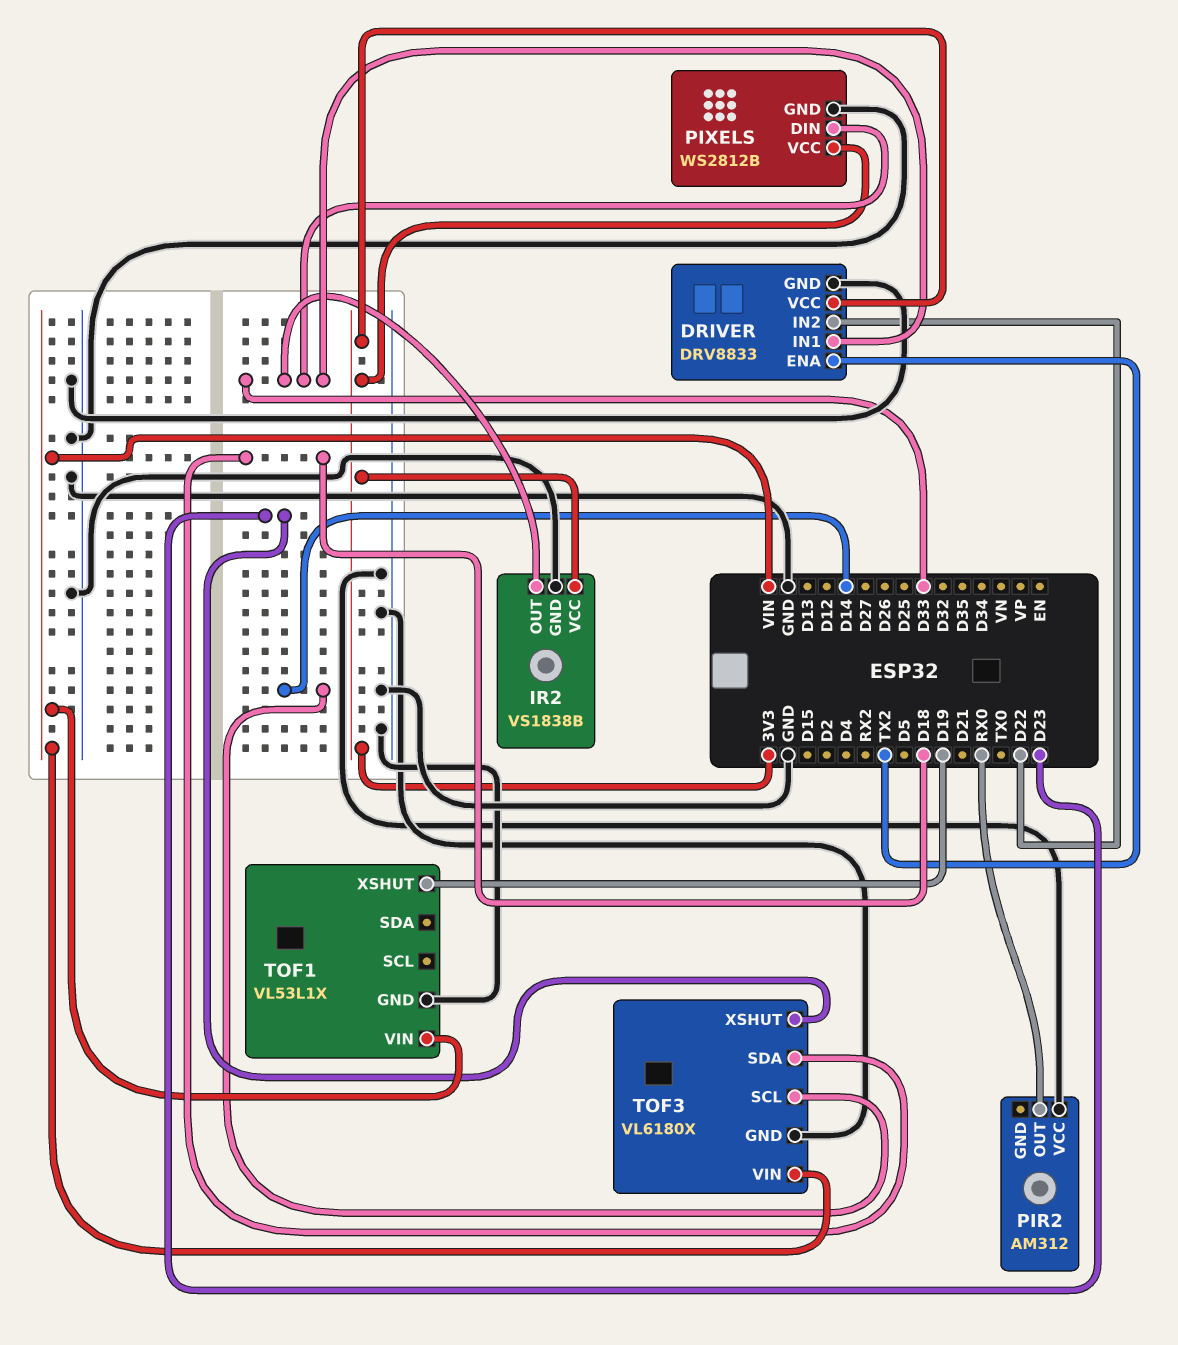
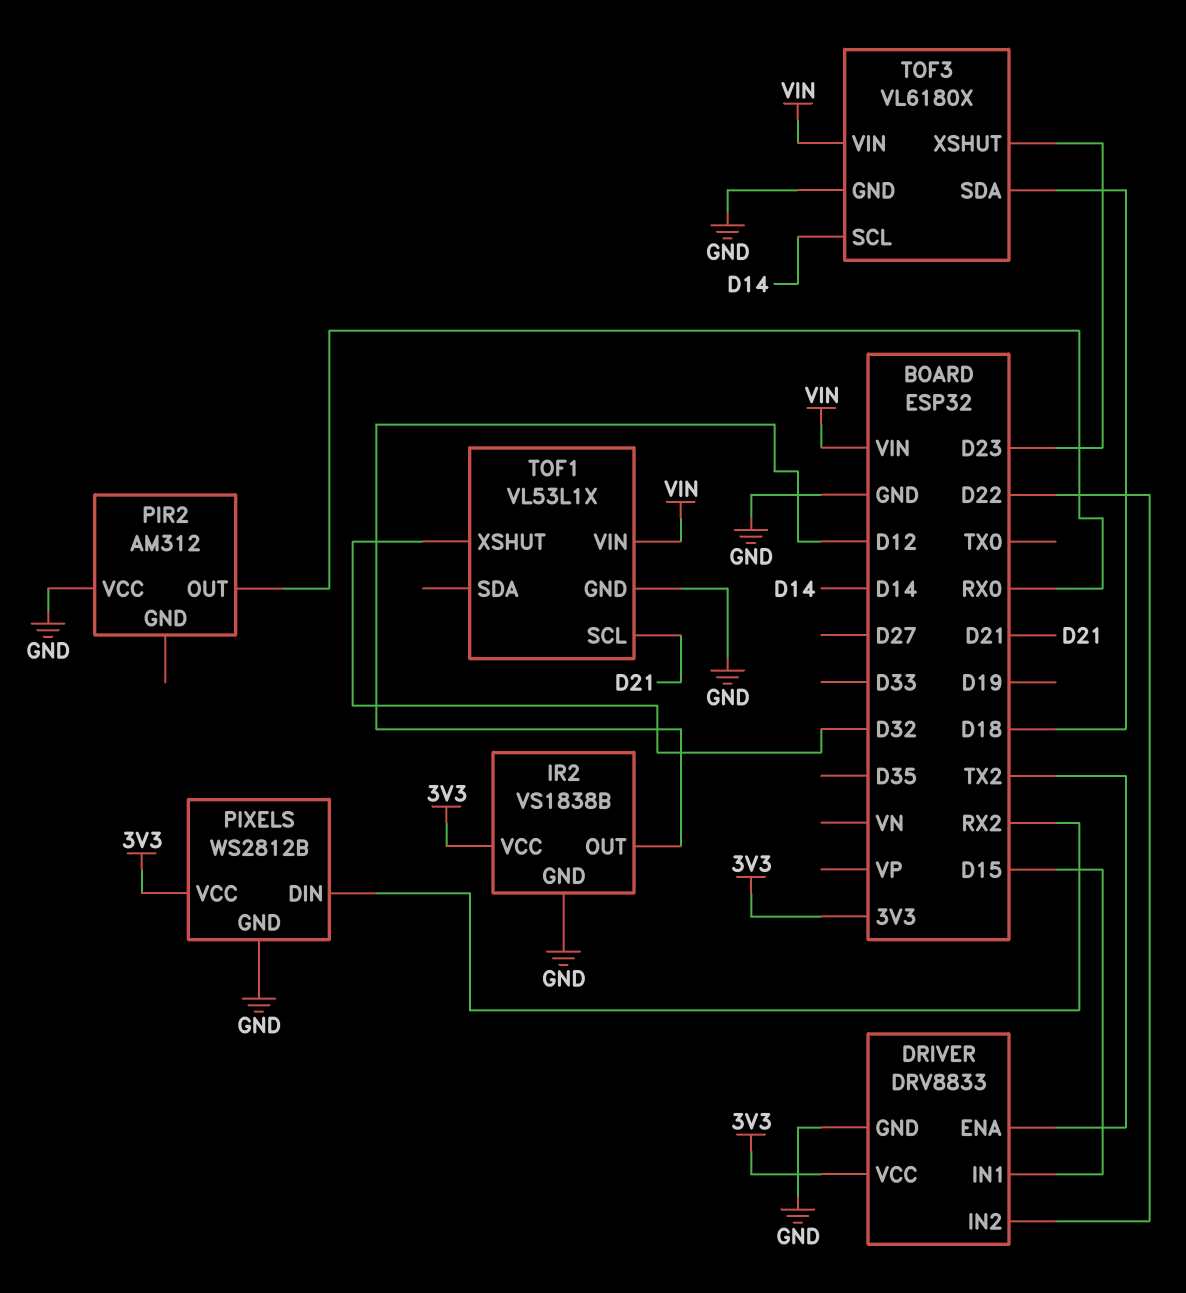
DRIVER pin IN1: D33 -> D15
IR2 pin OUT: D33 -> D12
PIXELS pin DIN: D33 -> RX2
TOF1 pin SCL: none -> D21
TOF1 pin XSHUT: D19 -> D32

